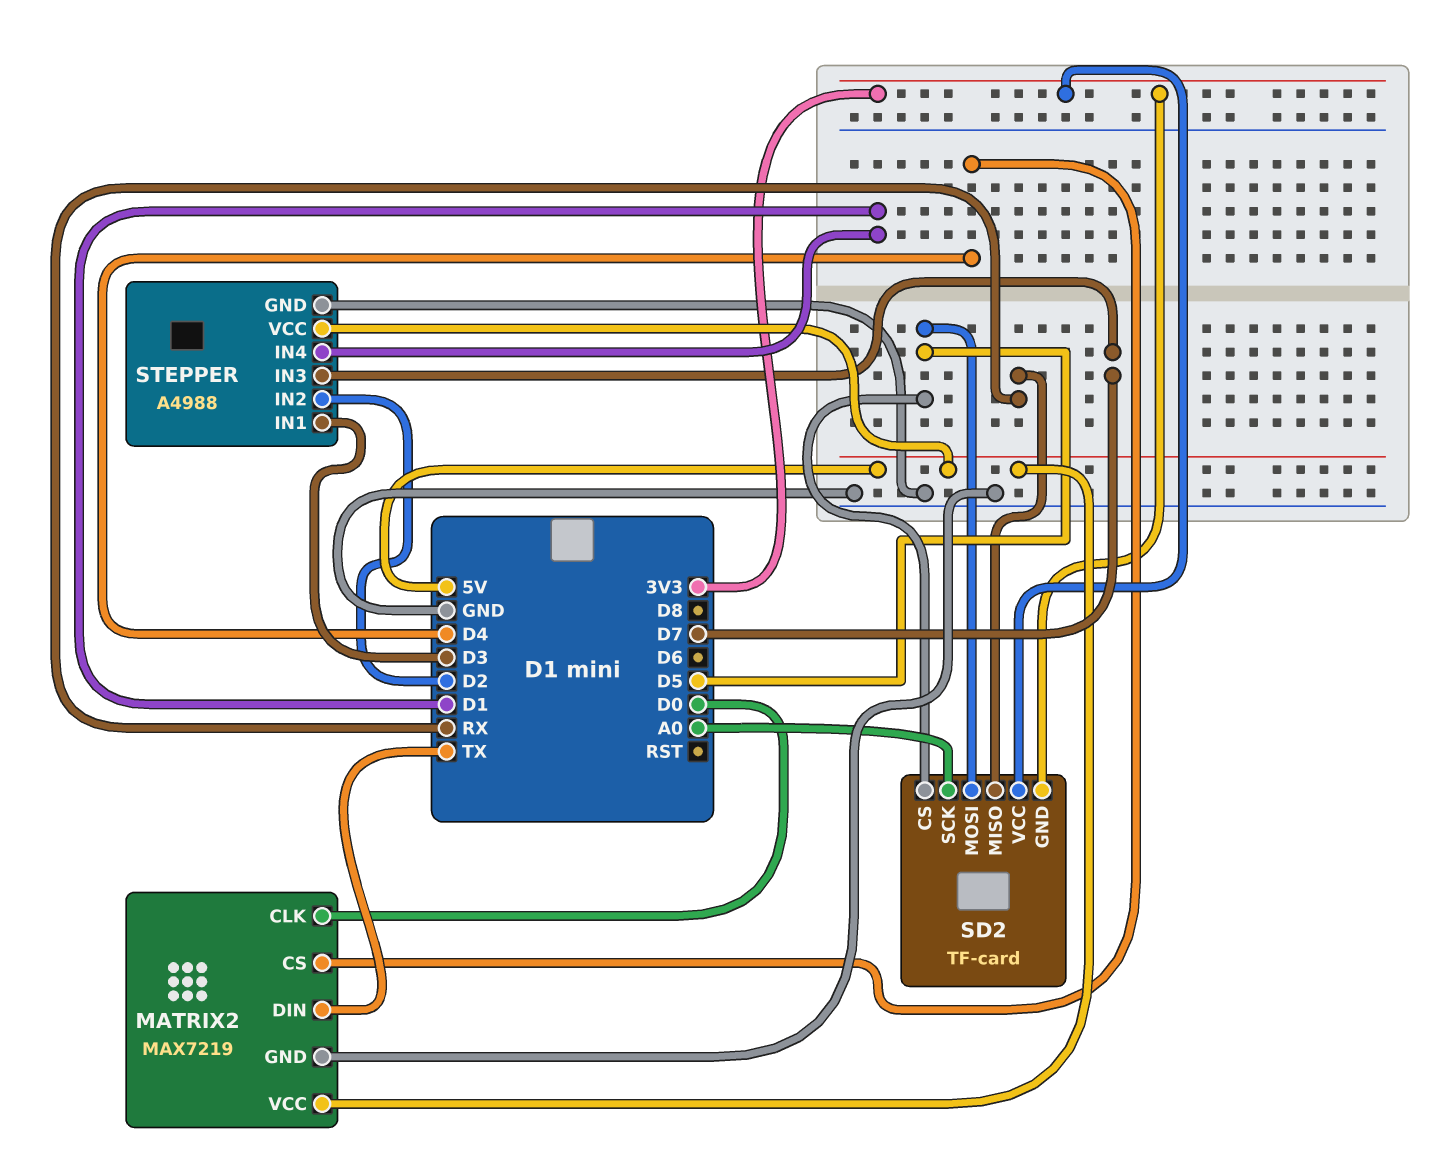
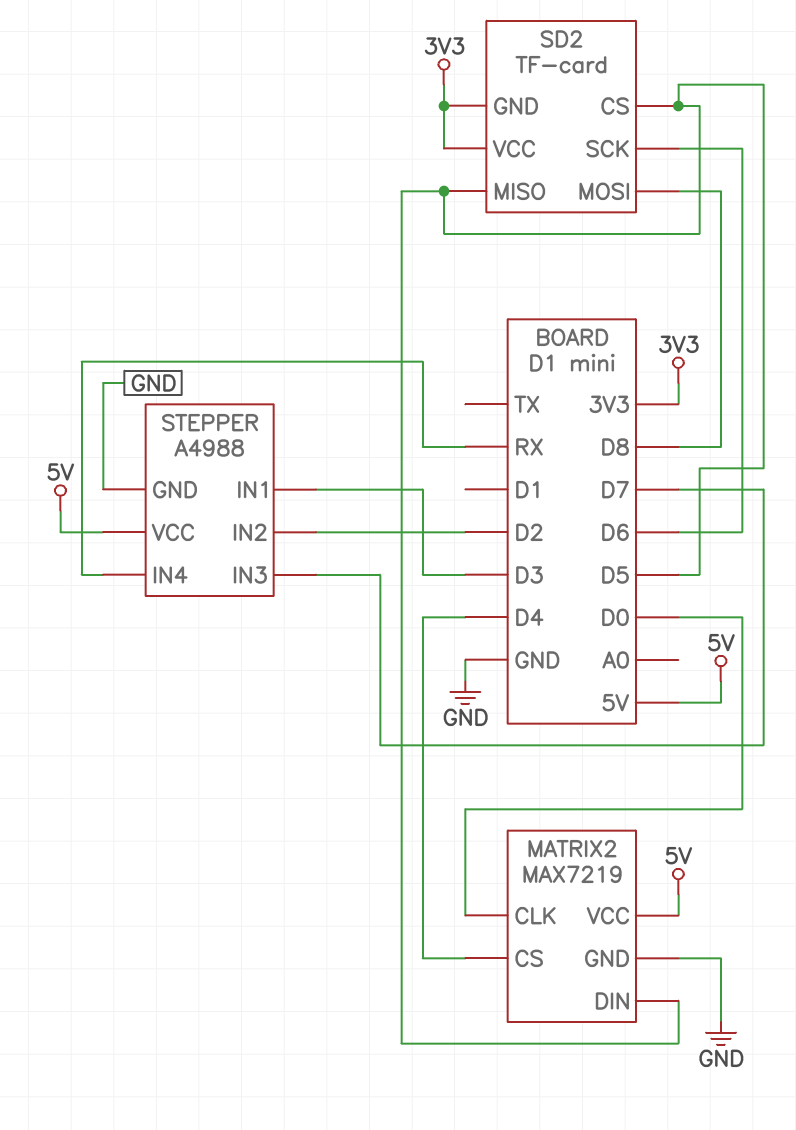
MATRIX2 pin DIN: TX -> D5
SD2 pin MISO: RX -> D5
SD2 pin MOSI: D5 -> D8
SD2 pin SCK: A0 -> D6
STEPPER pin IN4: D1 -> RX

